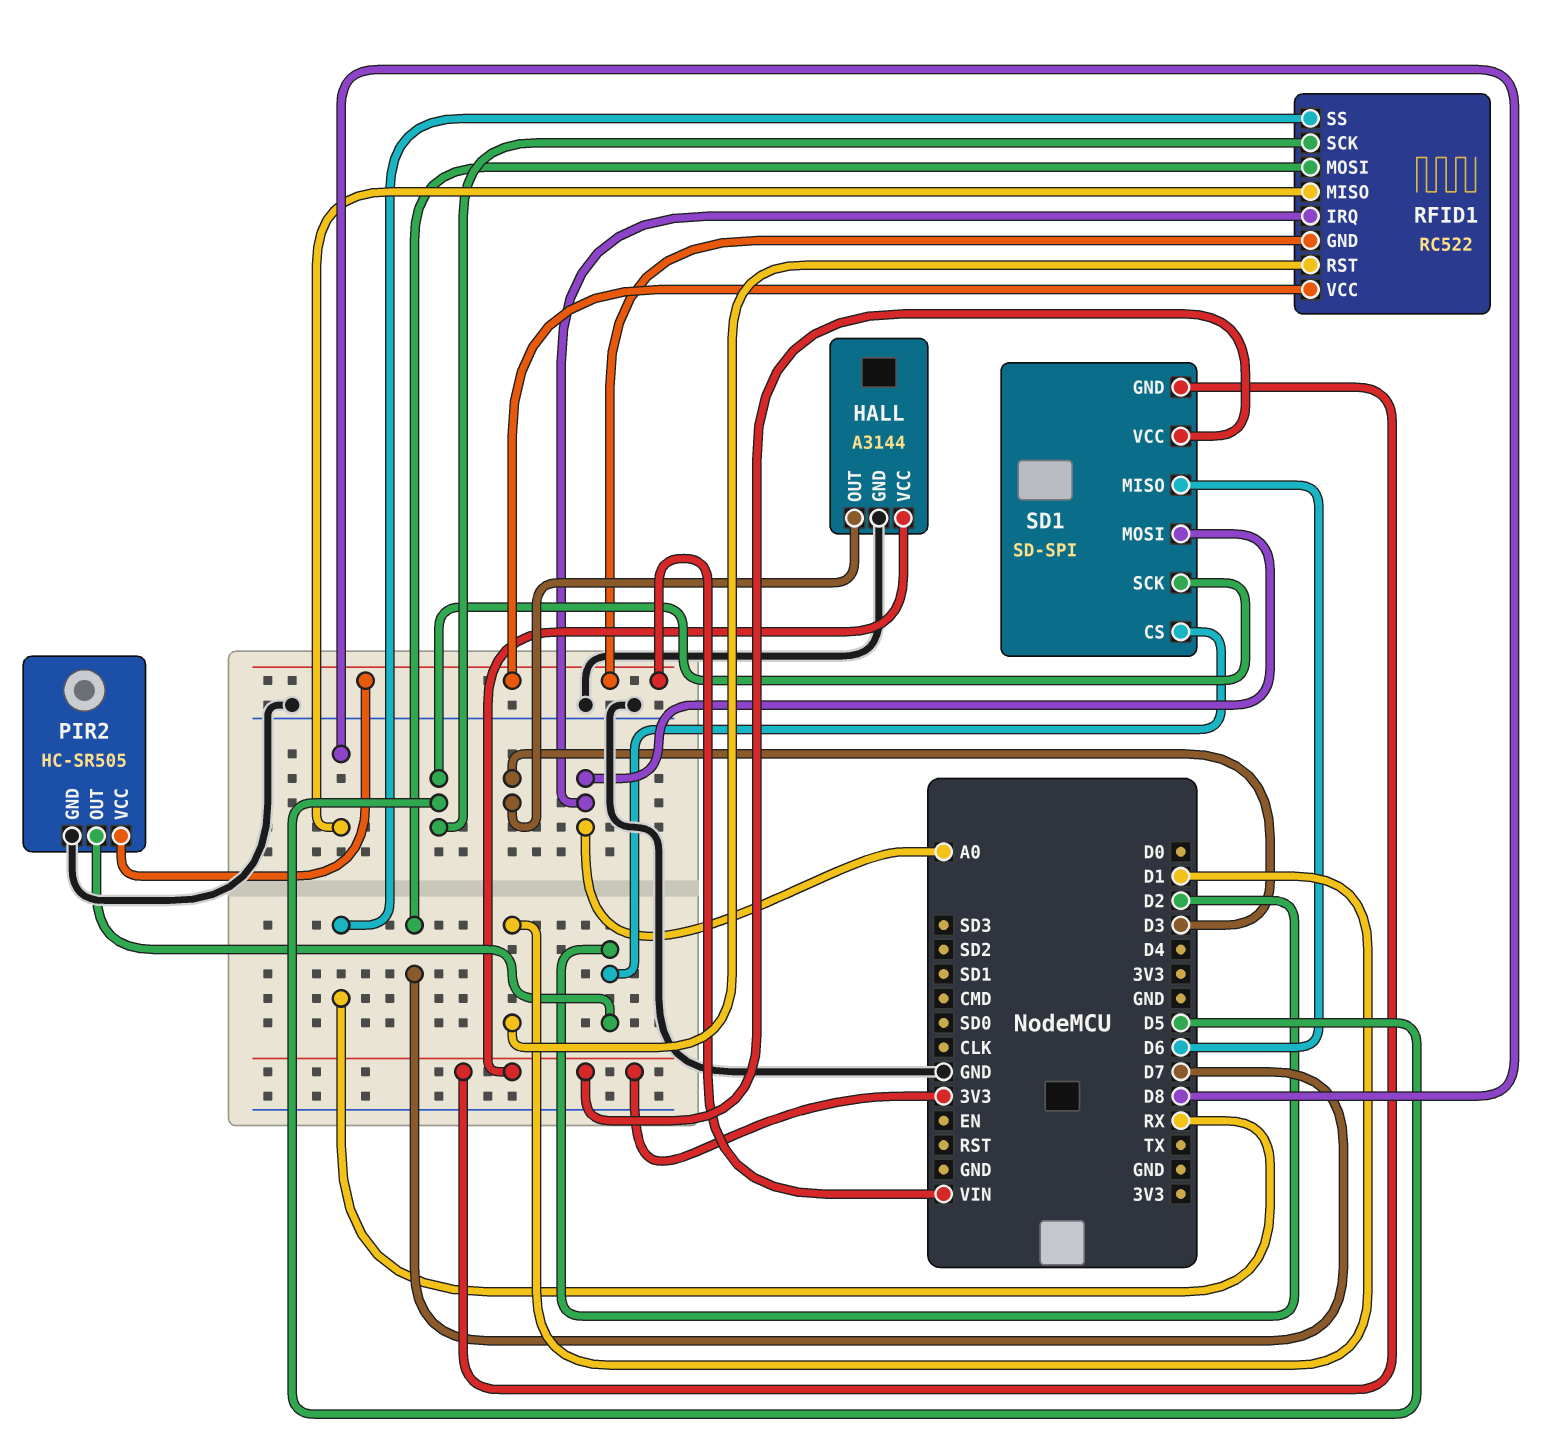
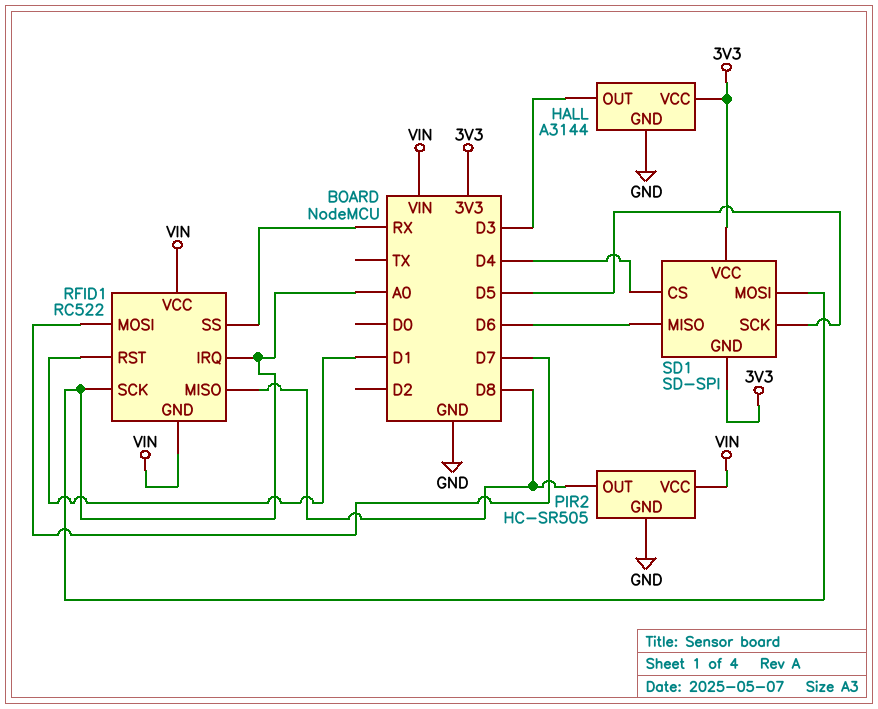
PIR2 pin OUT: D2 -> D8
RFID1 pin SCK: D5 -> A0
SD1 pin CS: D2 -> D4

